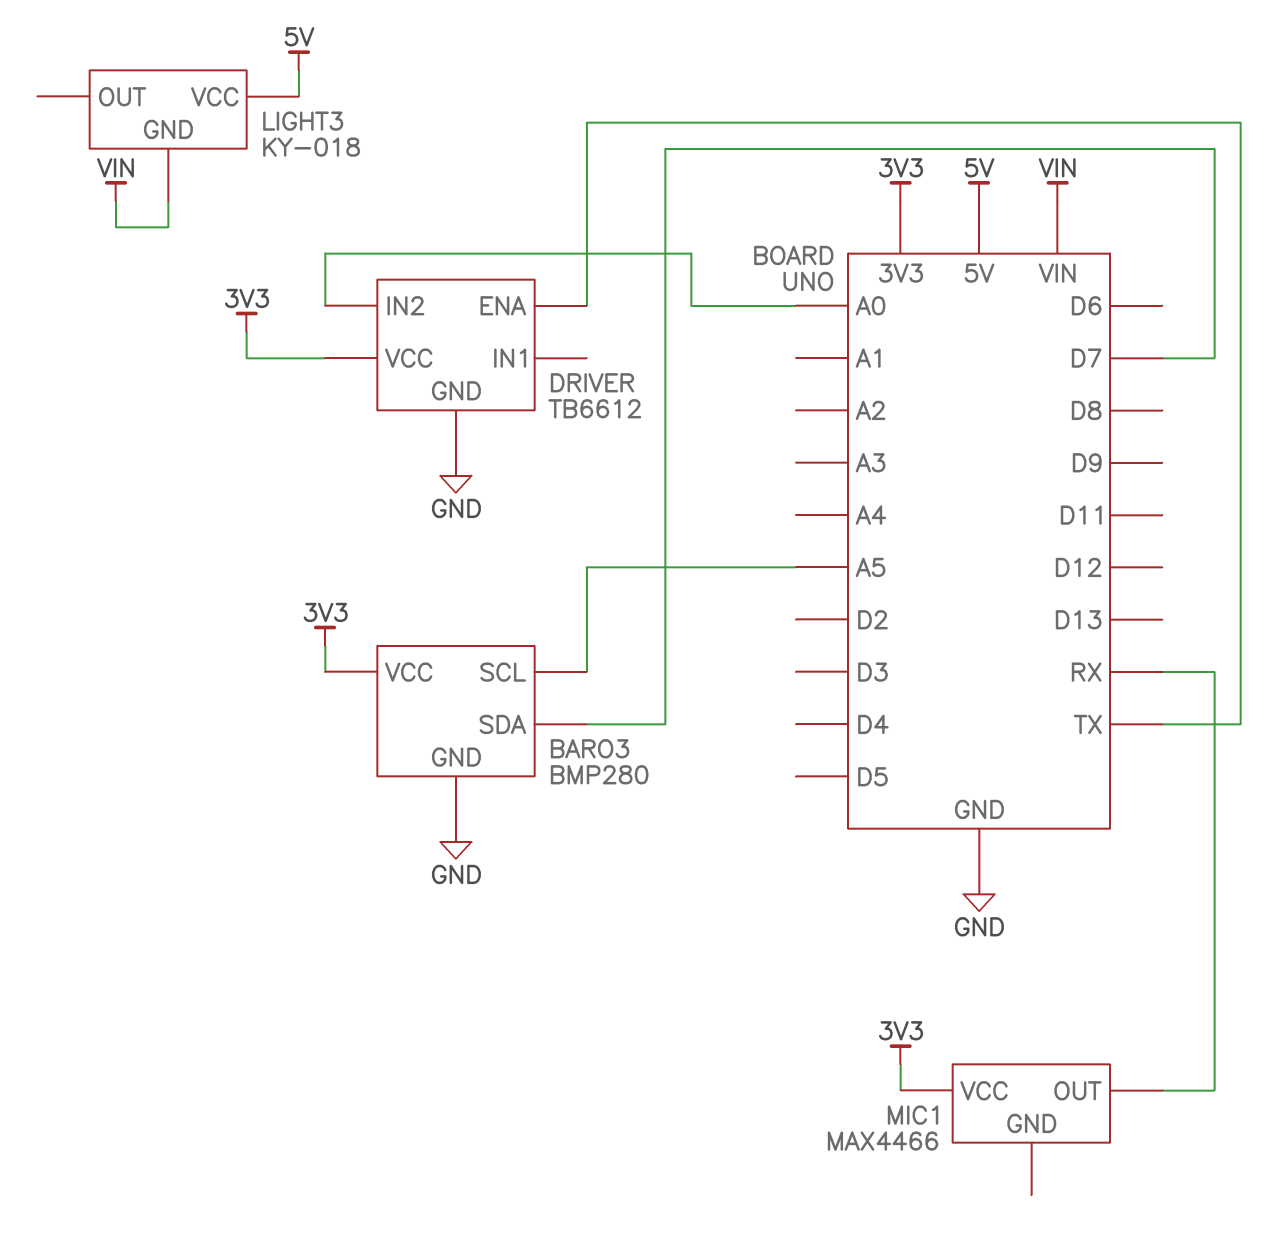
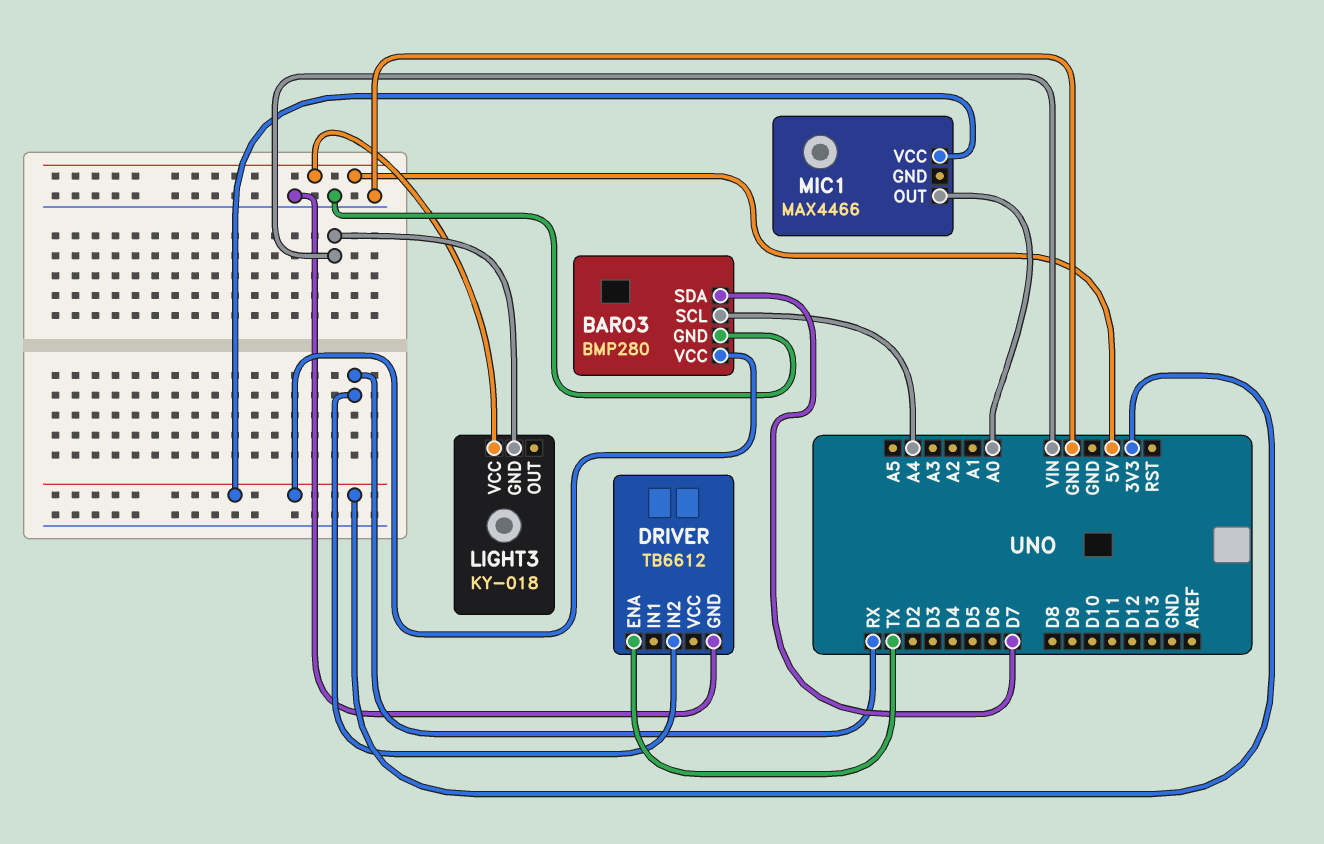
BARO3 pin SCL: A5 -> A4
DRIVER pin IN2: A0 -> RX
DRIVER pin VCC: 3V3 -> none
MIC1 pin OUT: RX -> A0

